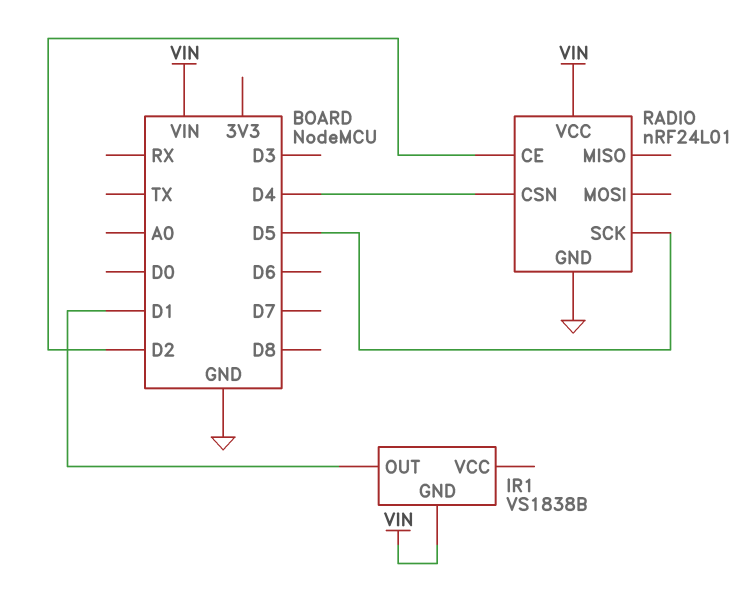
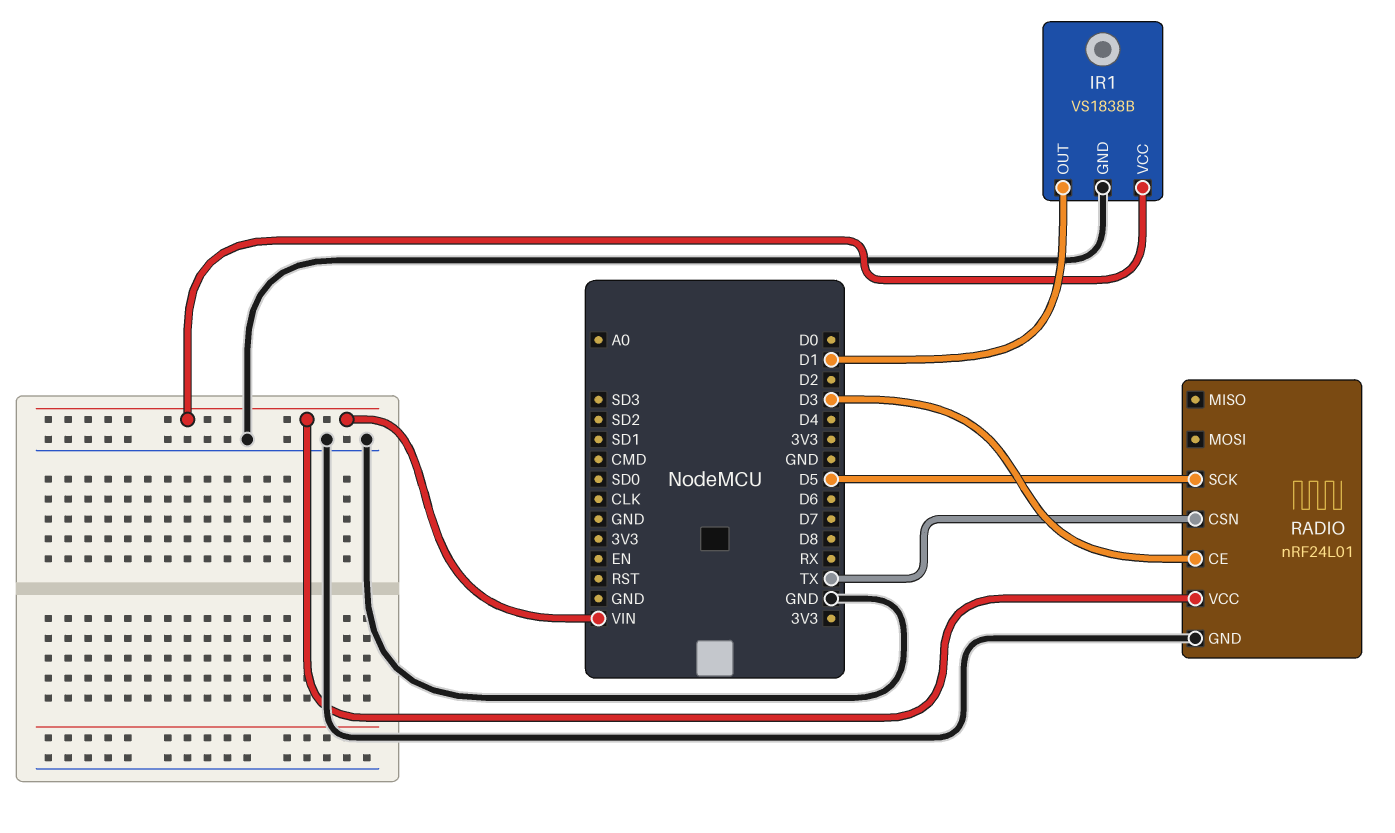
IR1 pin GND: VIN -> GND
IR1 pin VCC: none -> VIN
RADIO pin CE: D2 -> D3
RADIO pin CSN: D4 -> TX

